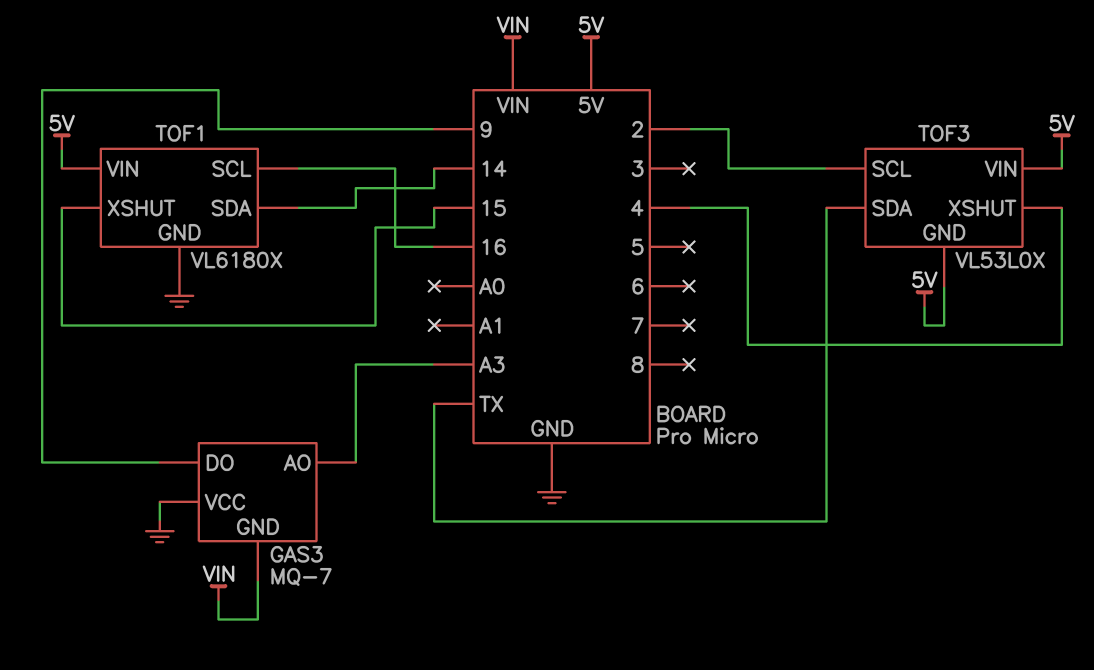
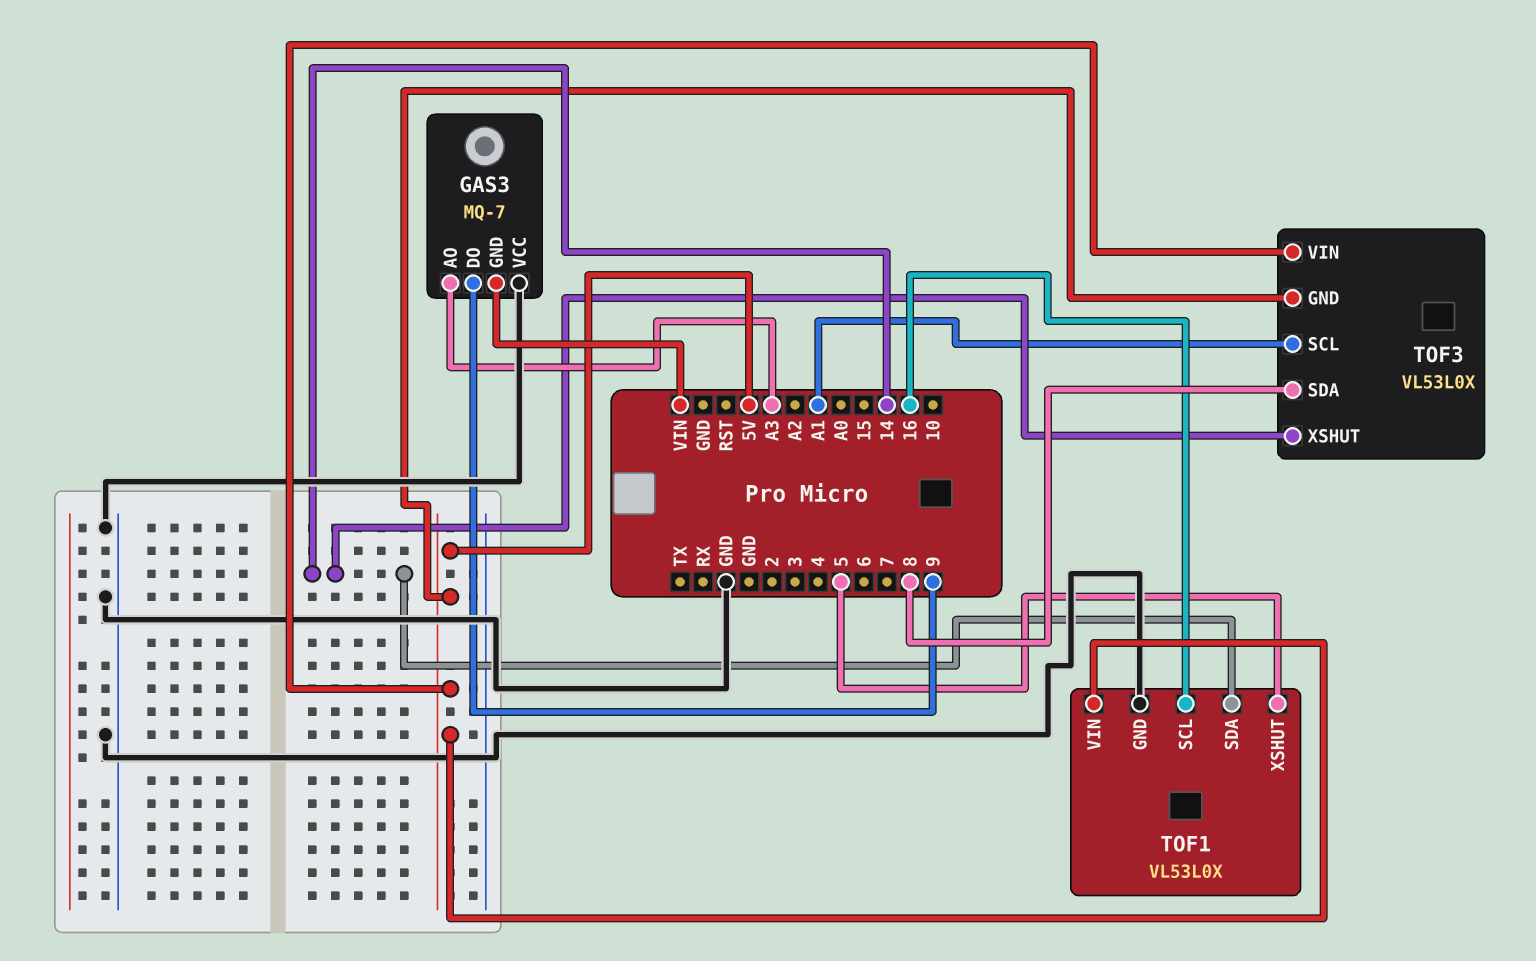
TOF1: VL6180X -> VL53L0X
TOF1 pin XSHUT: 15 -> 5
TOF3 pin SCL: 2 -> A1
TOF3 pin SDA: TX -> 8
TOF3 pin XSHUT: 4 -> 14

